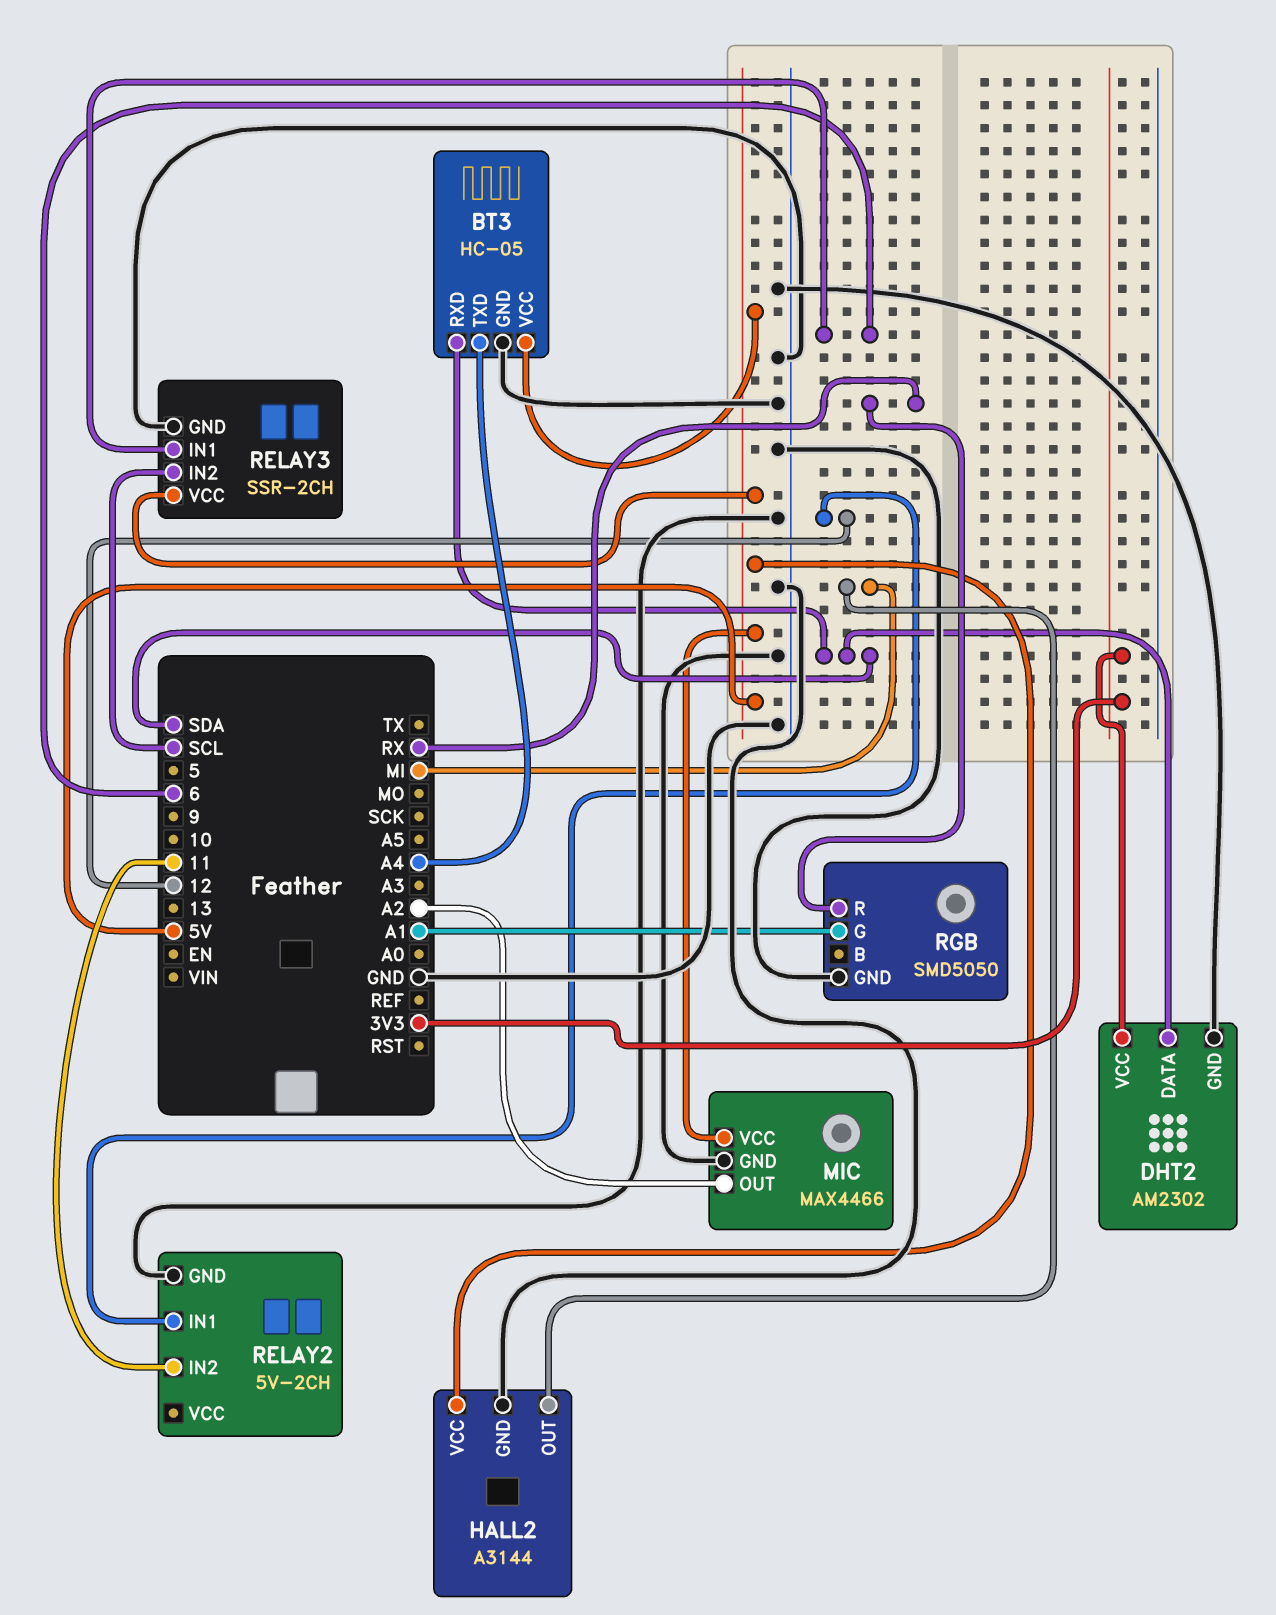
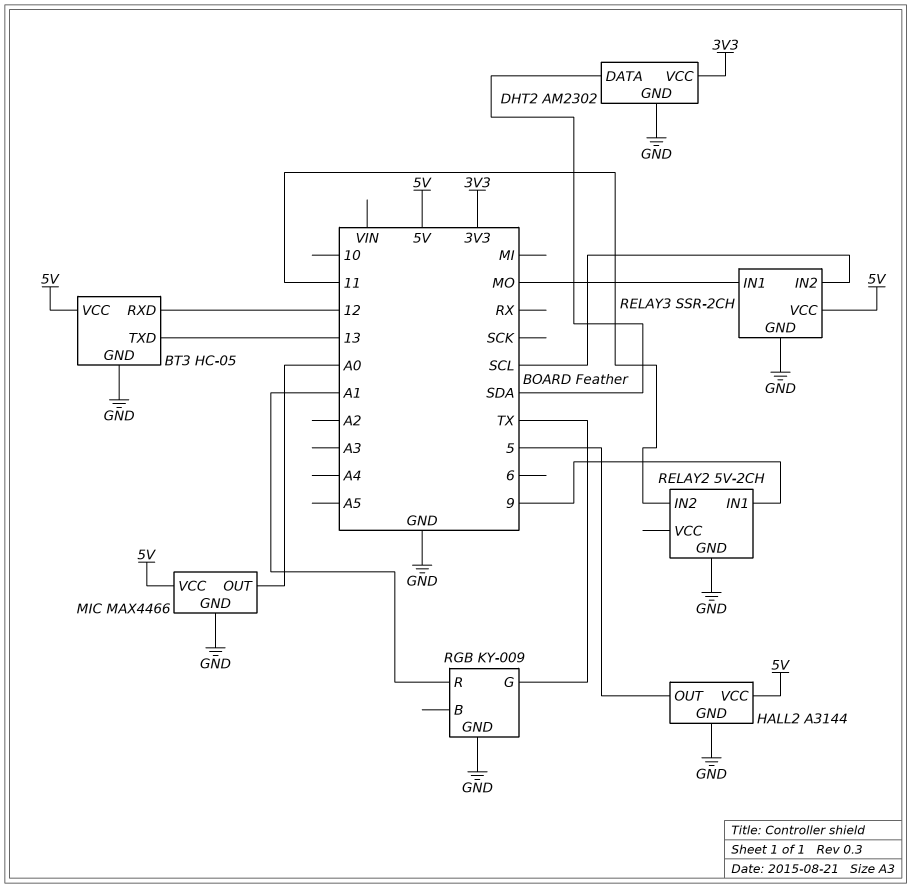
BT3 pin RXD: SDA -> 12
BT3 pin TXD: A4 -> 13
HALL2 pin OUT: MI -> 5
MIC pin OUT: A2 -> A0
RELAY2 pin IN1: 12 -> 9
RELAY3 pin IN1: 6 -> MO
RGB: SMD5050 -> KY-009
RGB pin G: A1 -> TX
RGB pin R: RX -> A1

